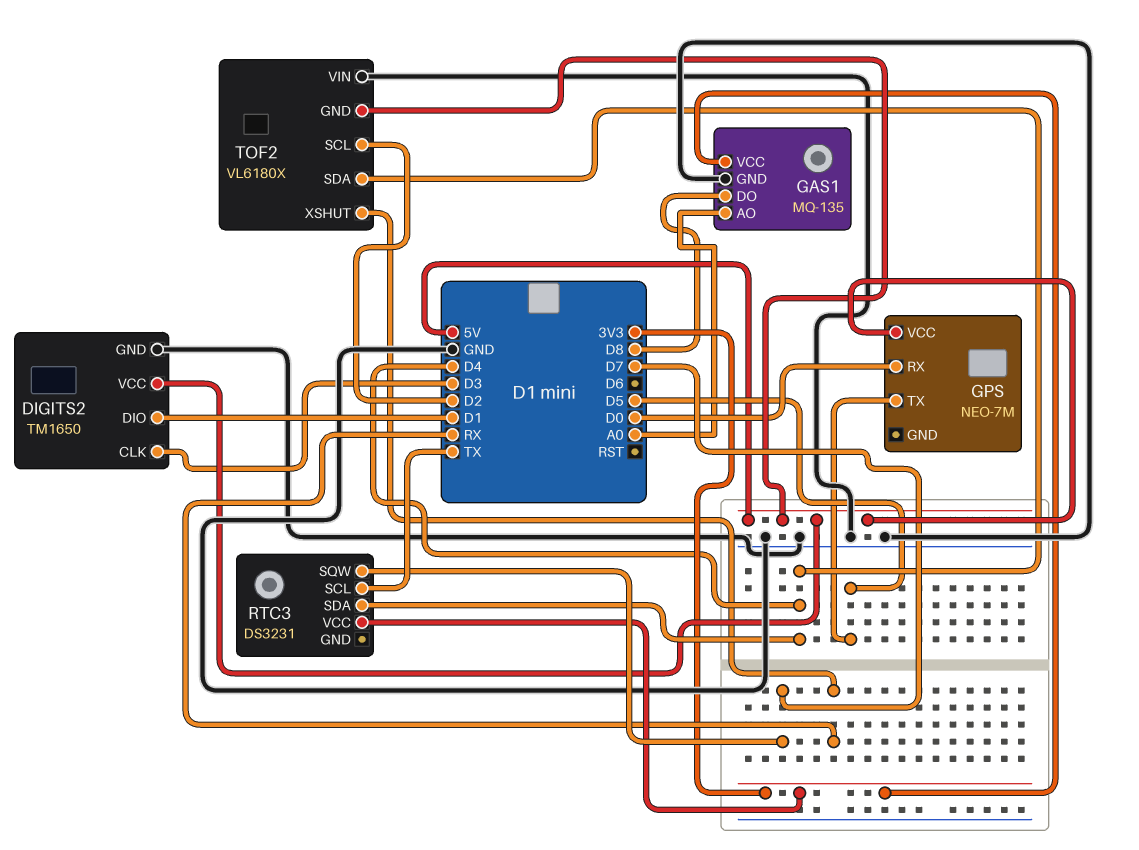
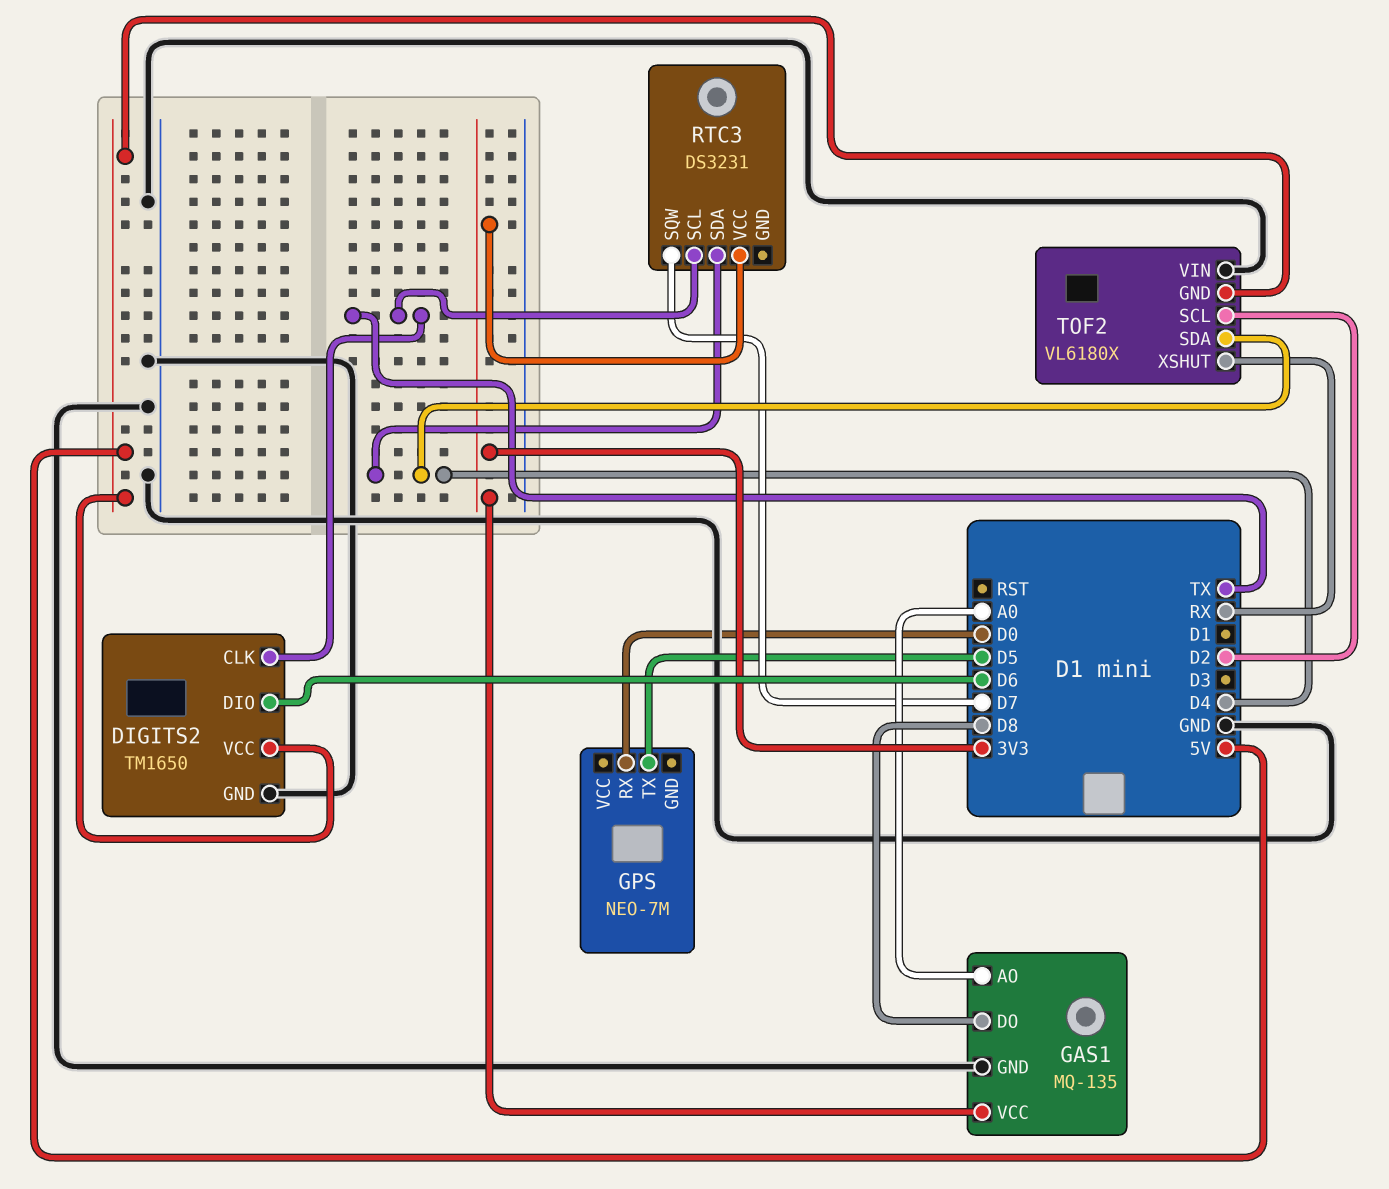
DIGITS2 pin CLK: D3 -> TX
DIGITS2 pin DIO: D1 -> D6
GPS pin VCC: 5V -> none

